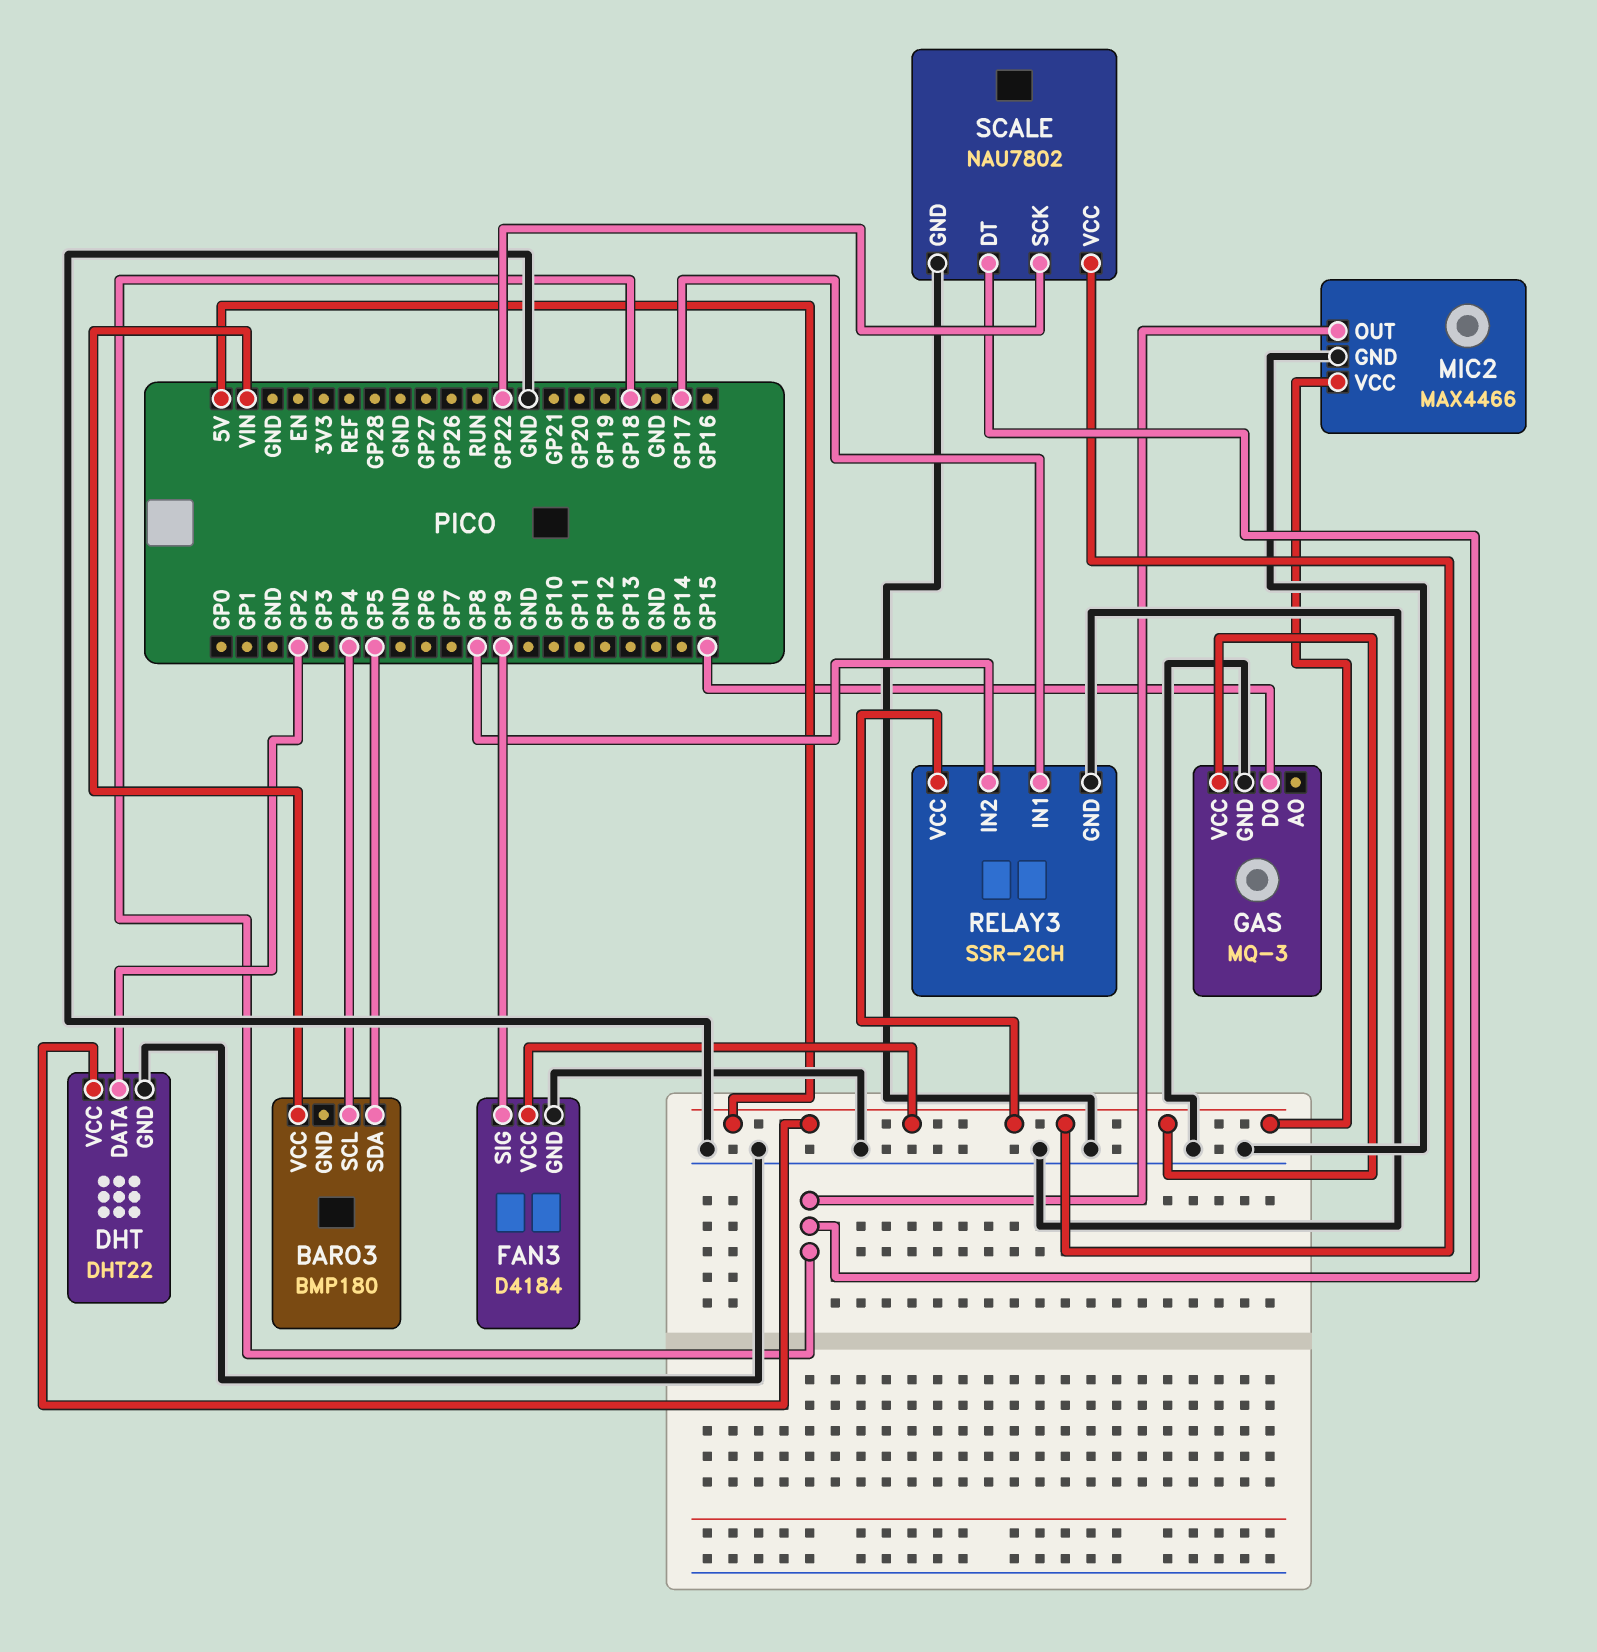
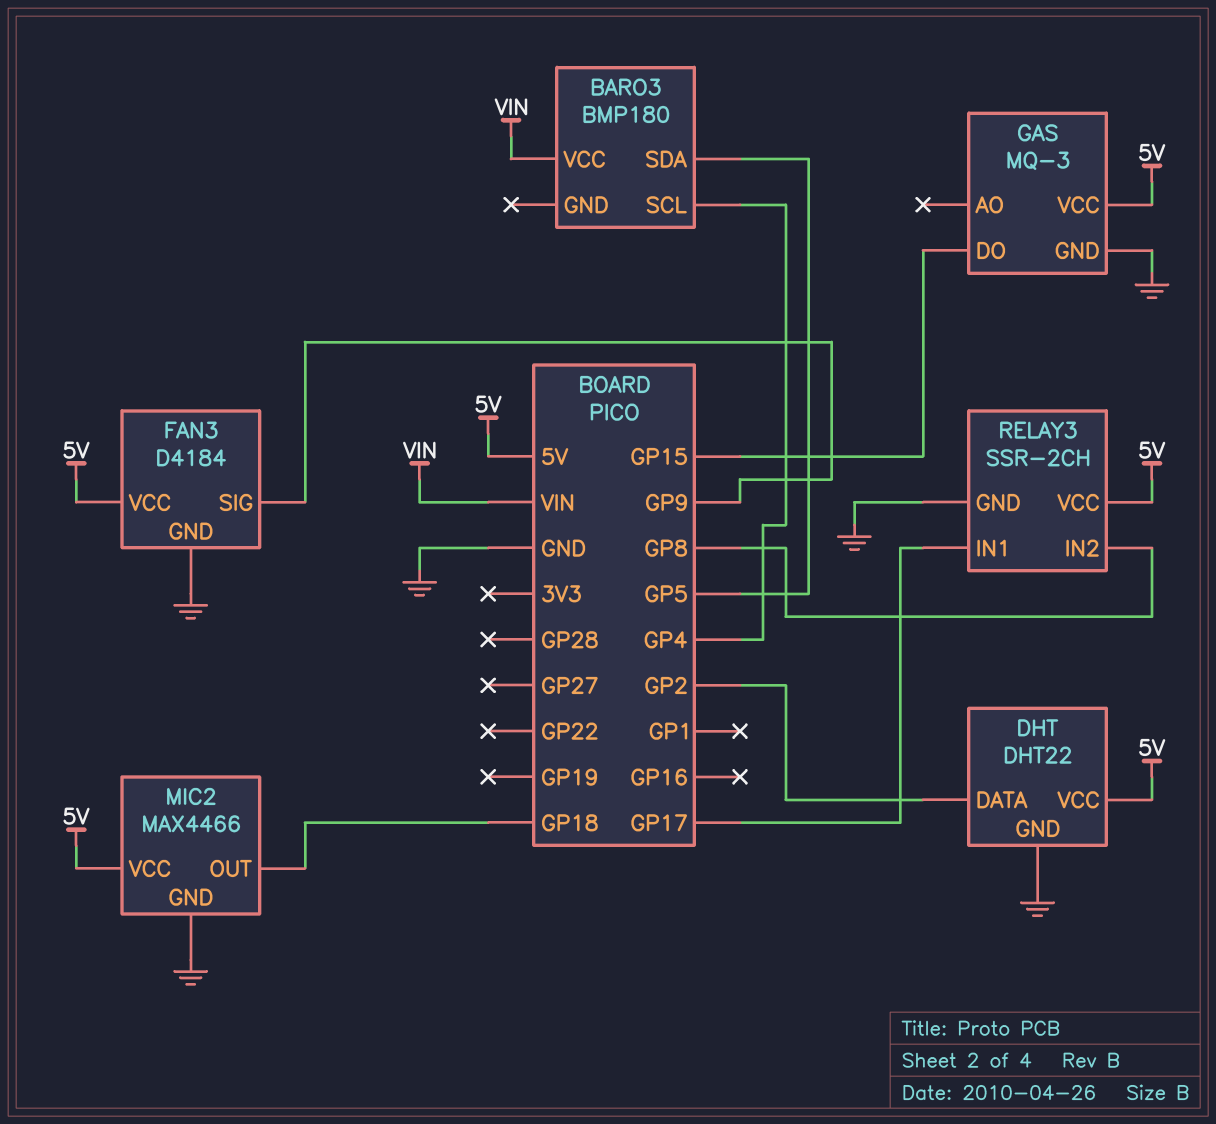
SCALE: NAU7802 -> none
SCALE pin DT: GP18 -> none
SCALE pin GND: GND -> none
SCALE pin SCK: GP22 -> none
SCALE pin VCC: 5V -> none

